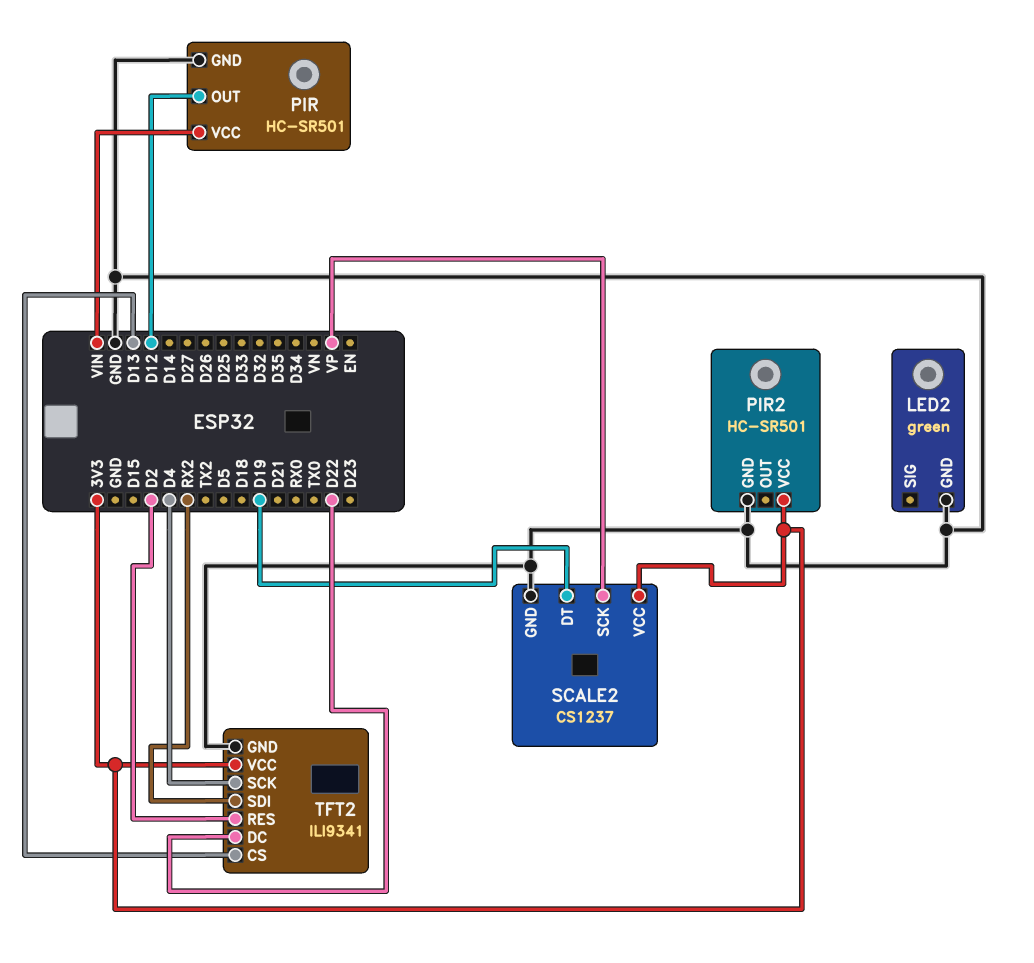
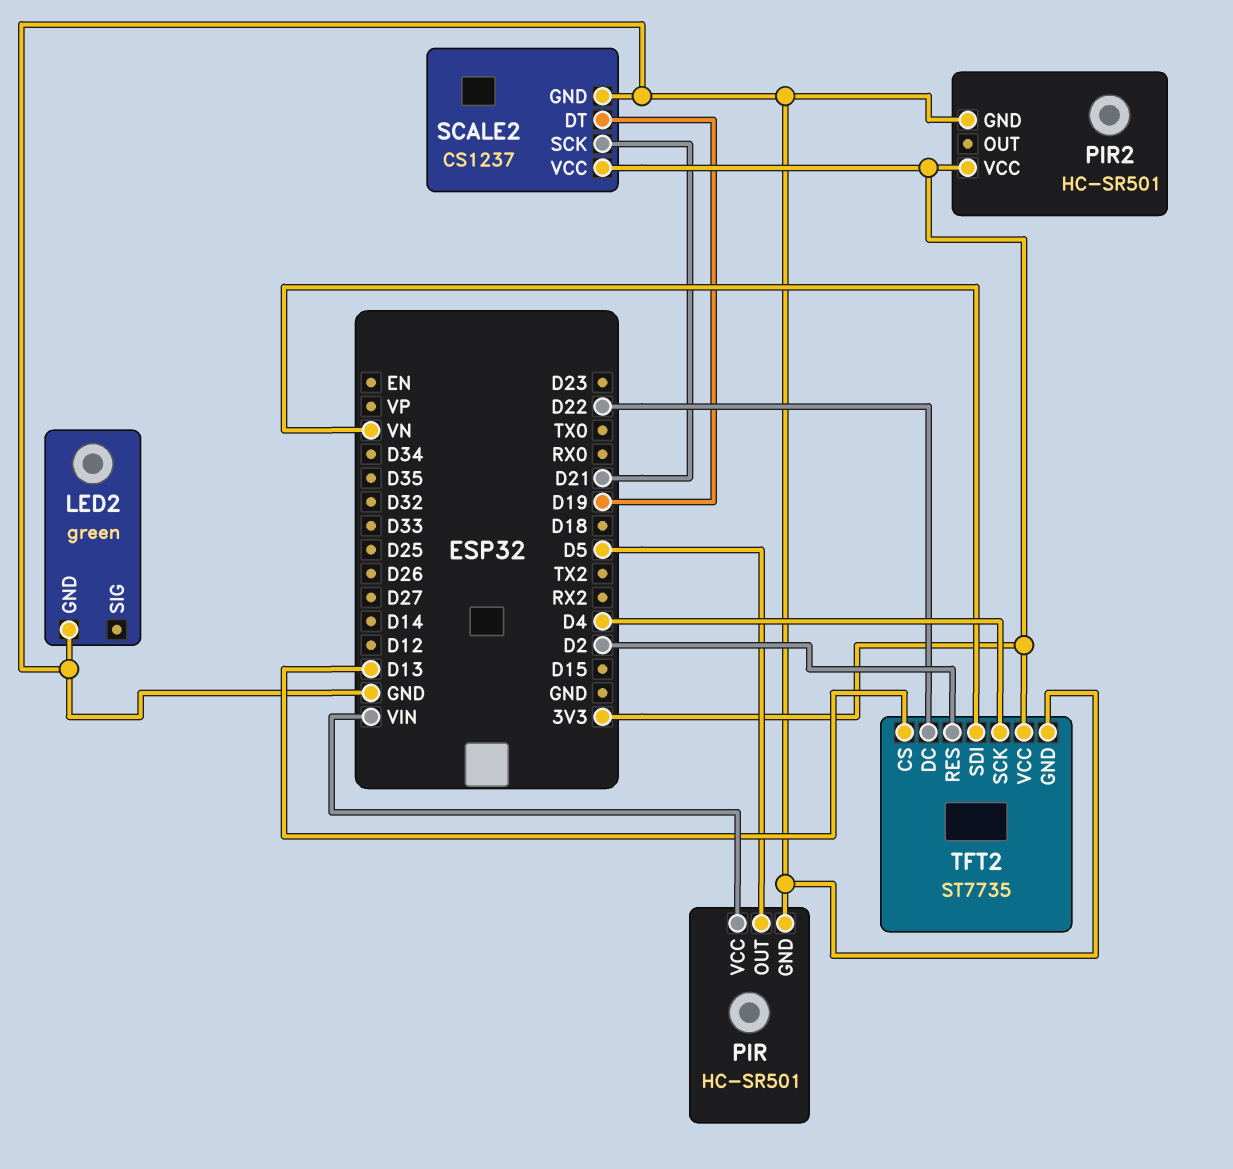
PIR pin OUT: D12 -> D5
SCALE2 pin SCK: VP -> D21
TFT2: ILI9341 -> ST7735
TFT2 pin SDI: RX2 -> VN

